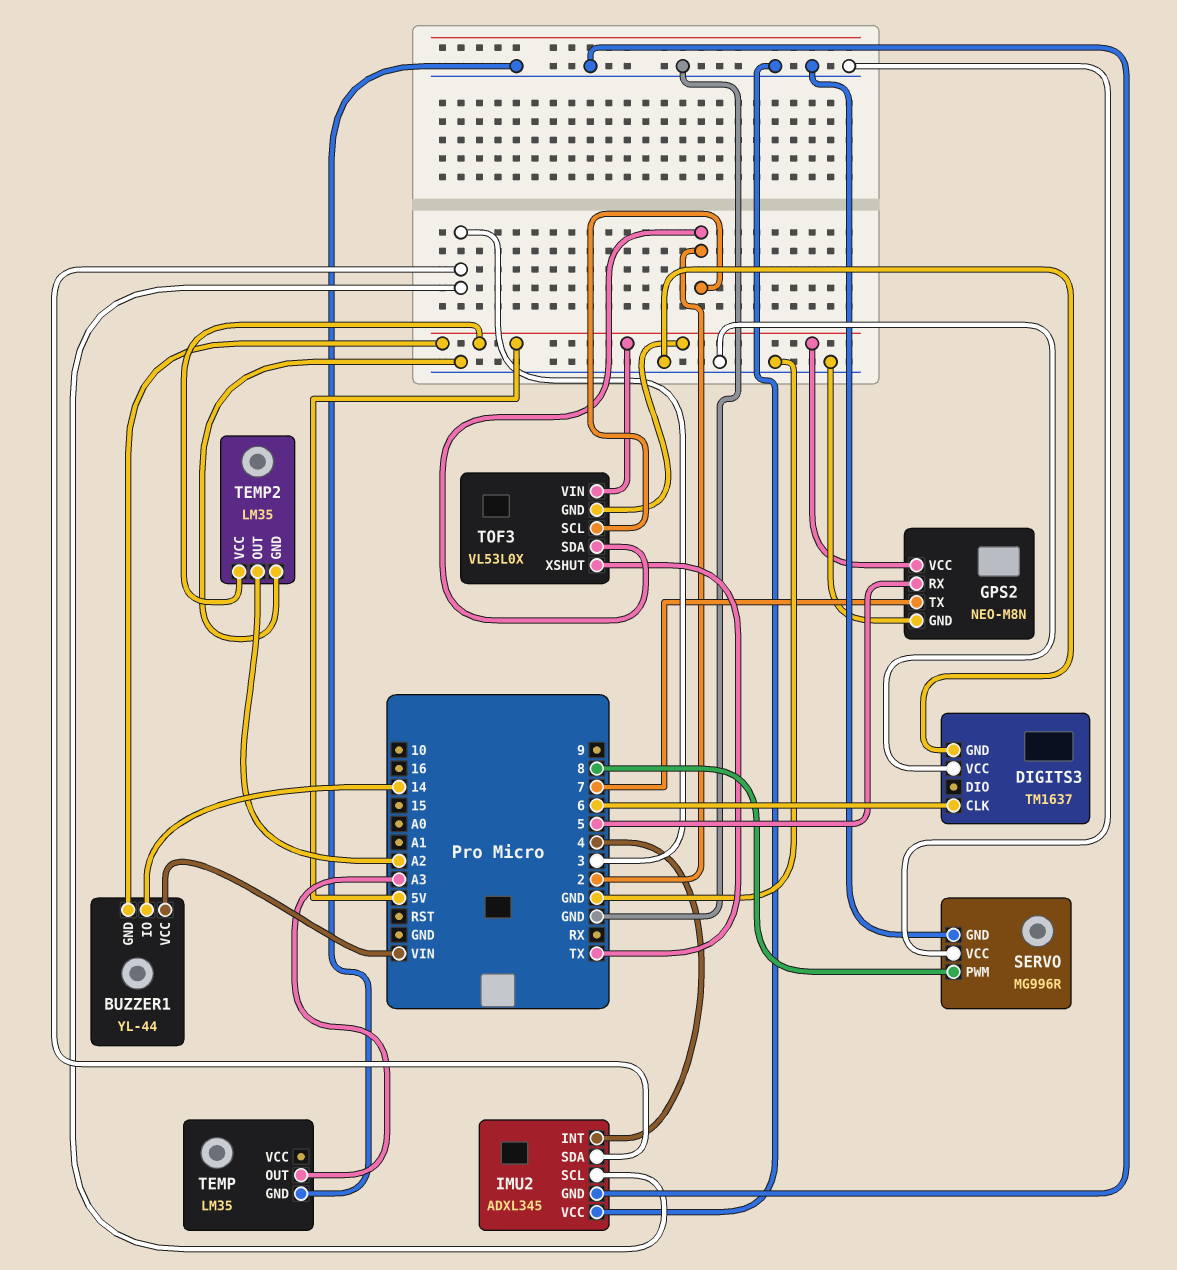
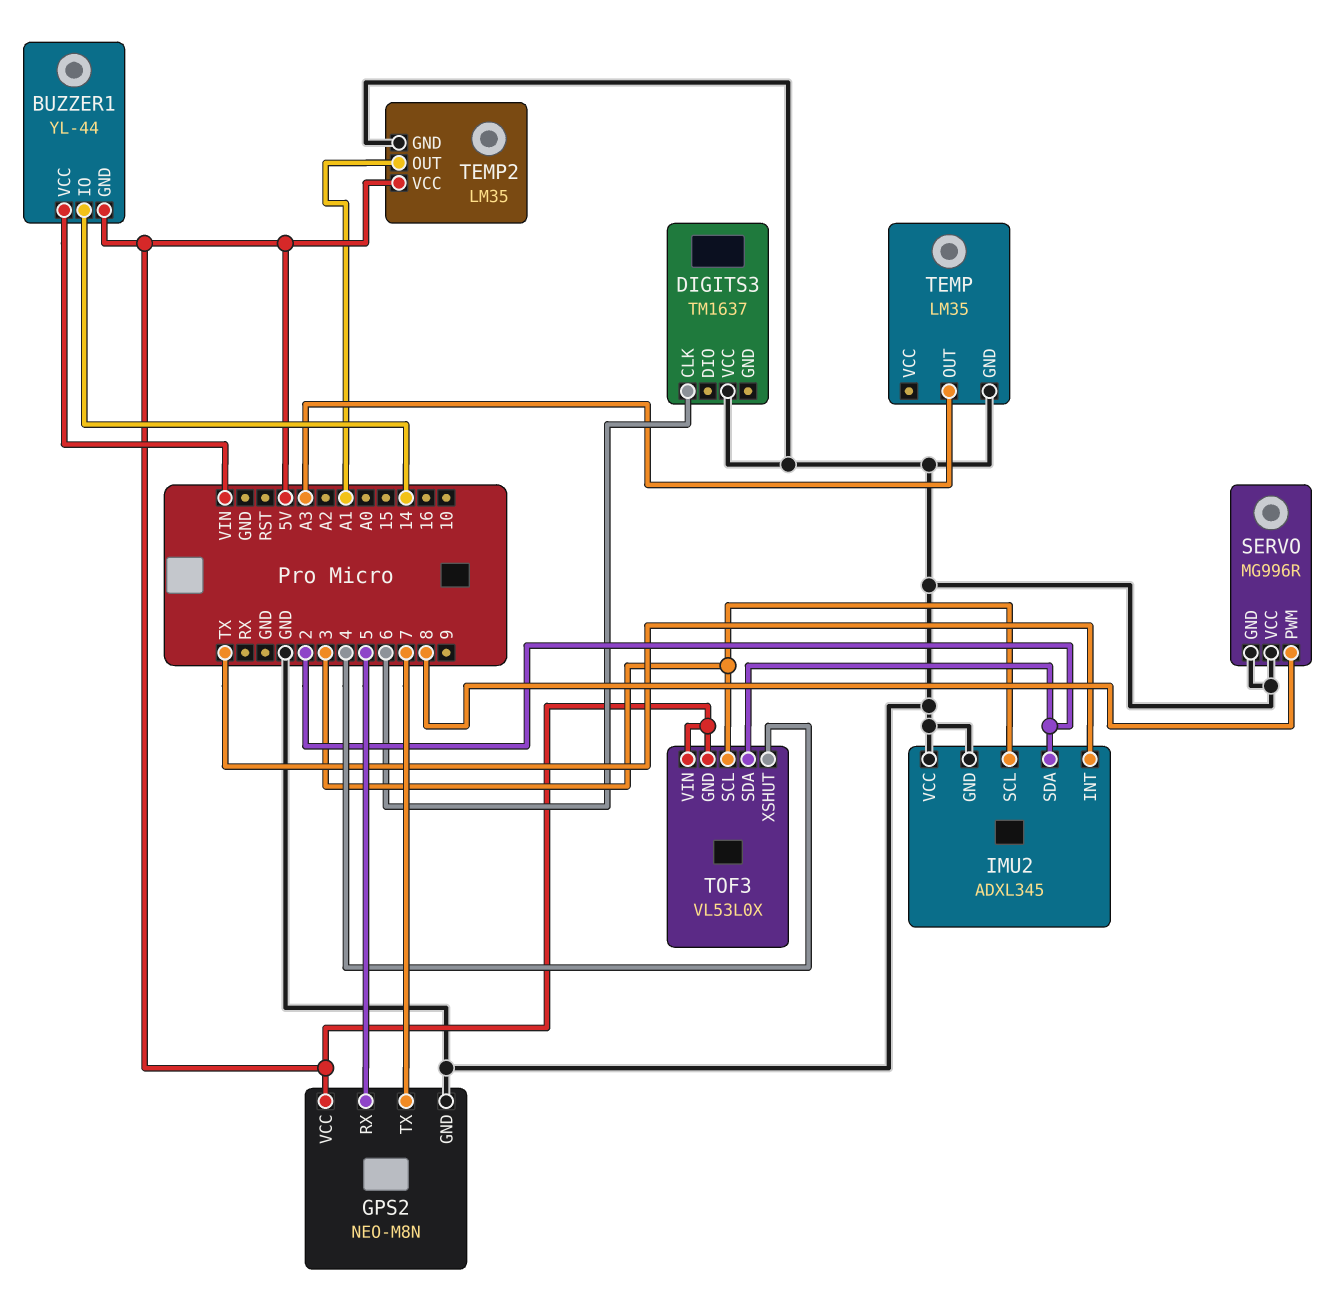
DIGITS3 pin GND: GND -> none
IMU2 pin INT: 4 -> TX
IMU2 pin SDA: 3 -> 2
TEMP2 pin OUT: A2 -> A1
TOF3 pin SCL: 2 -> 3
TOF3 pin XSHUT: TX -> 4

